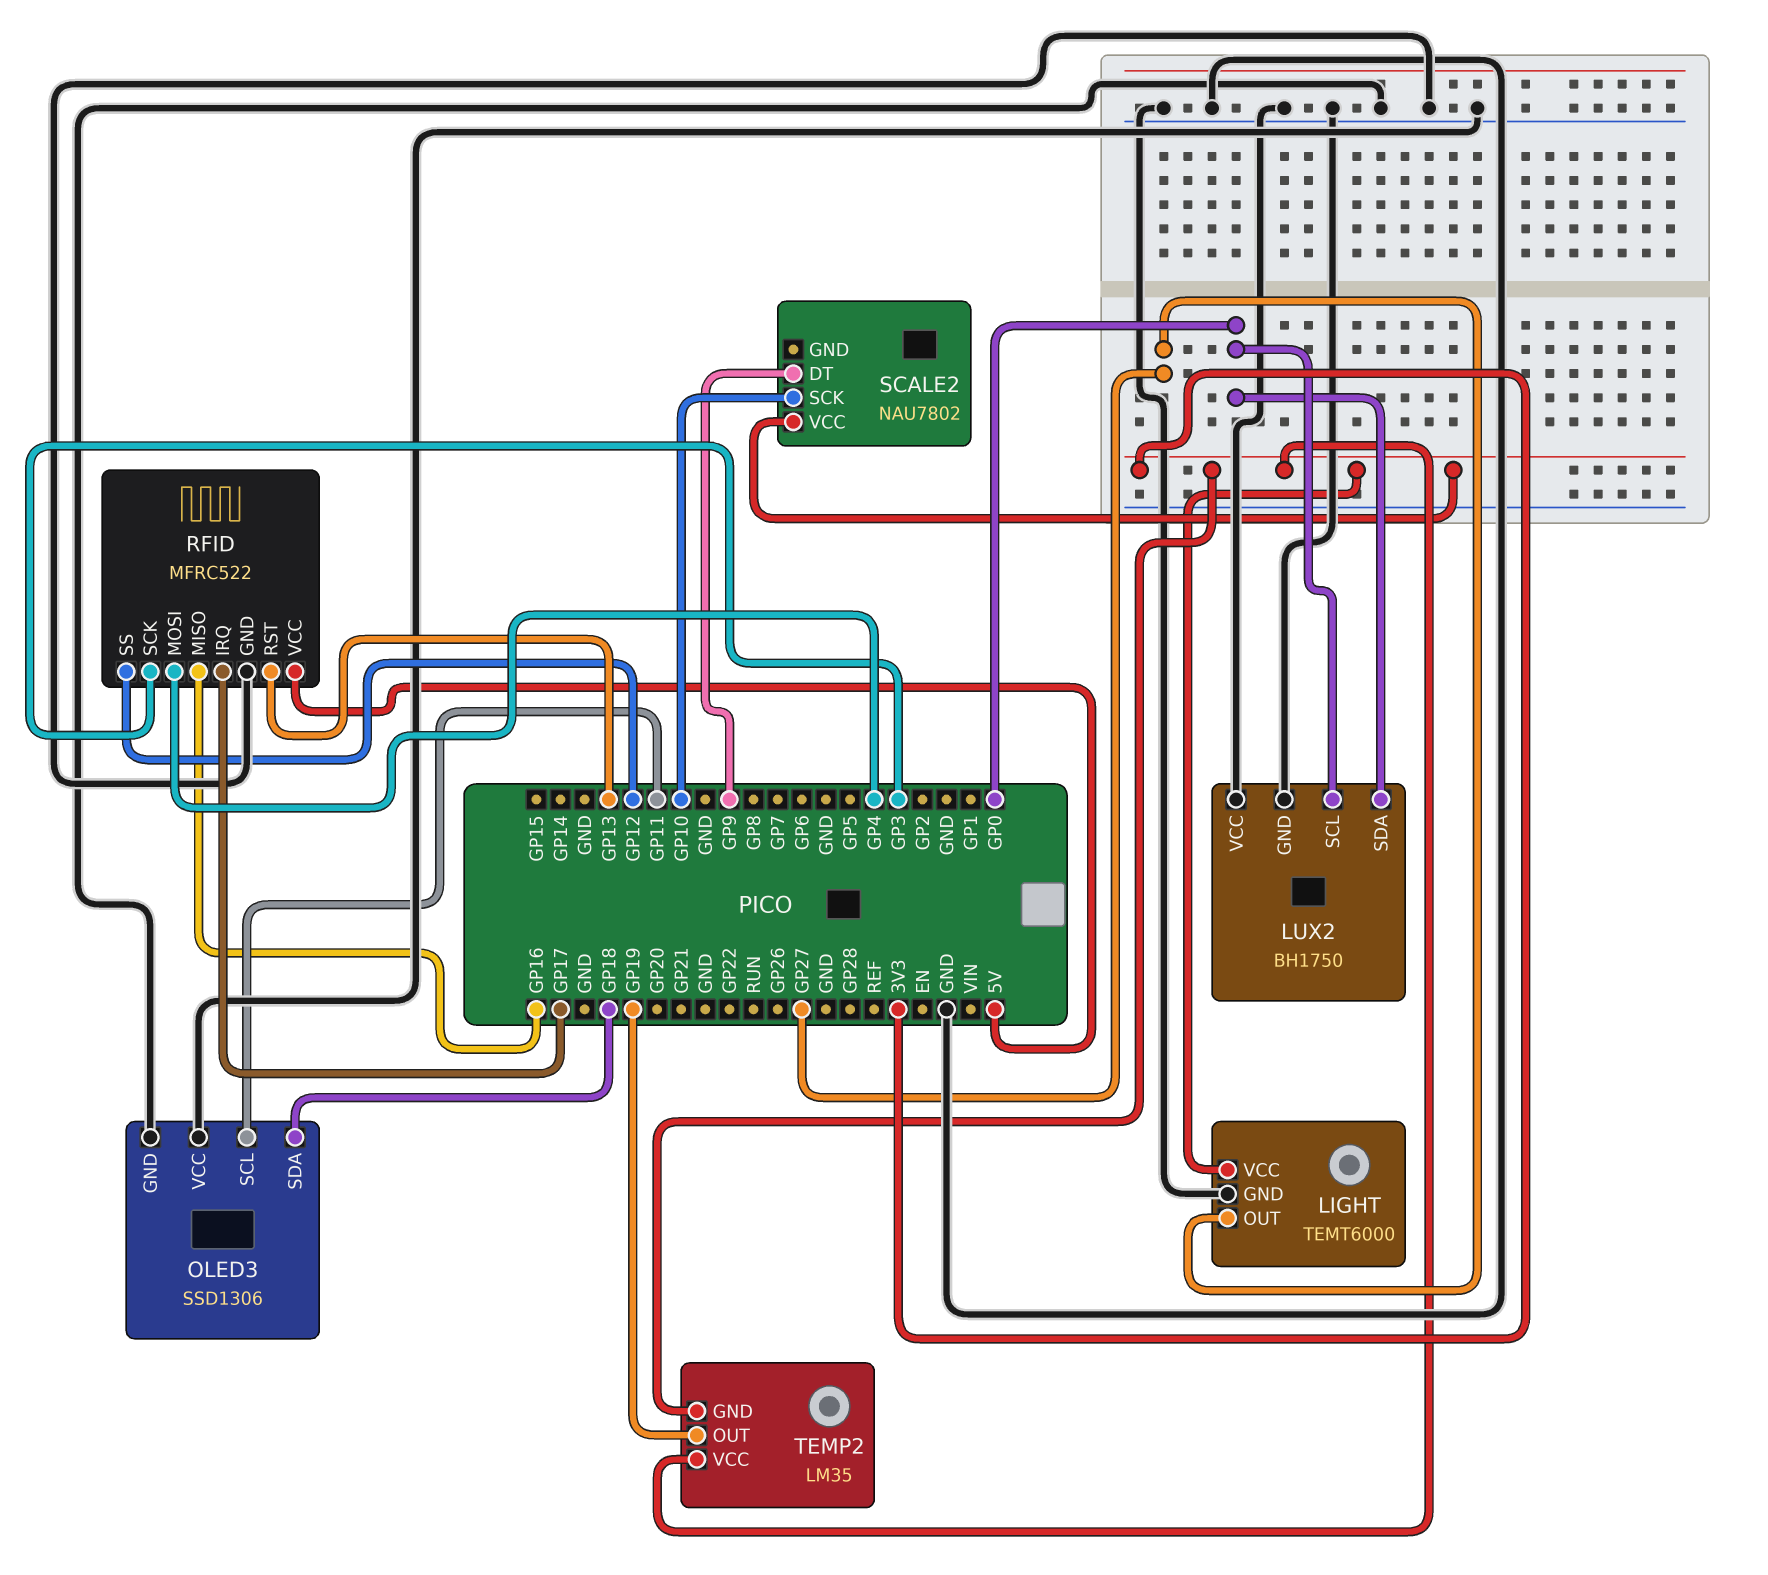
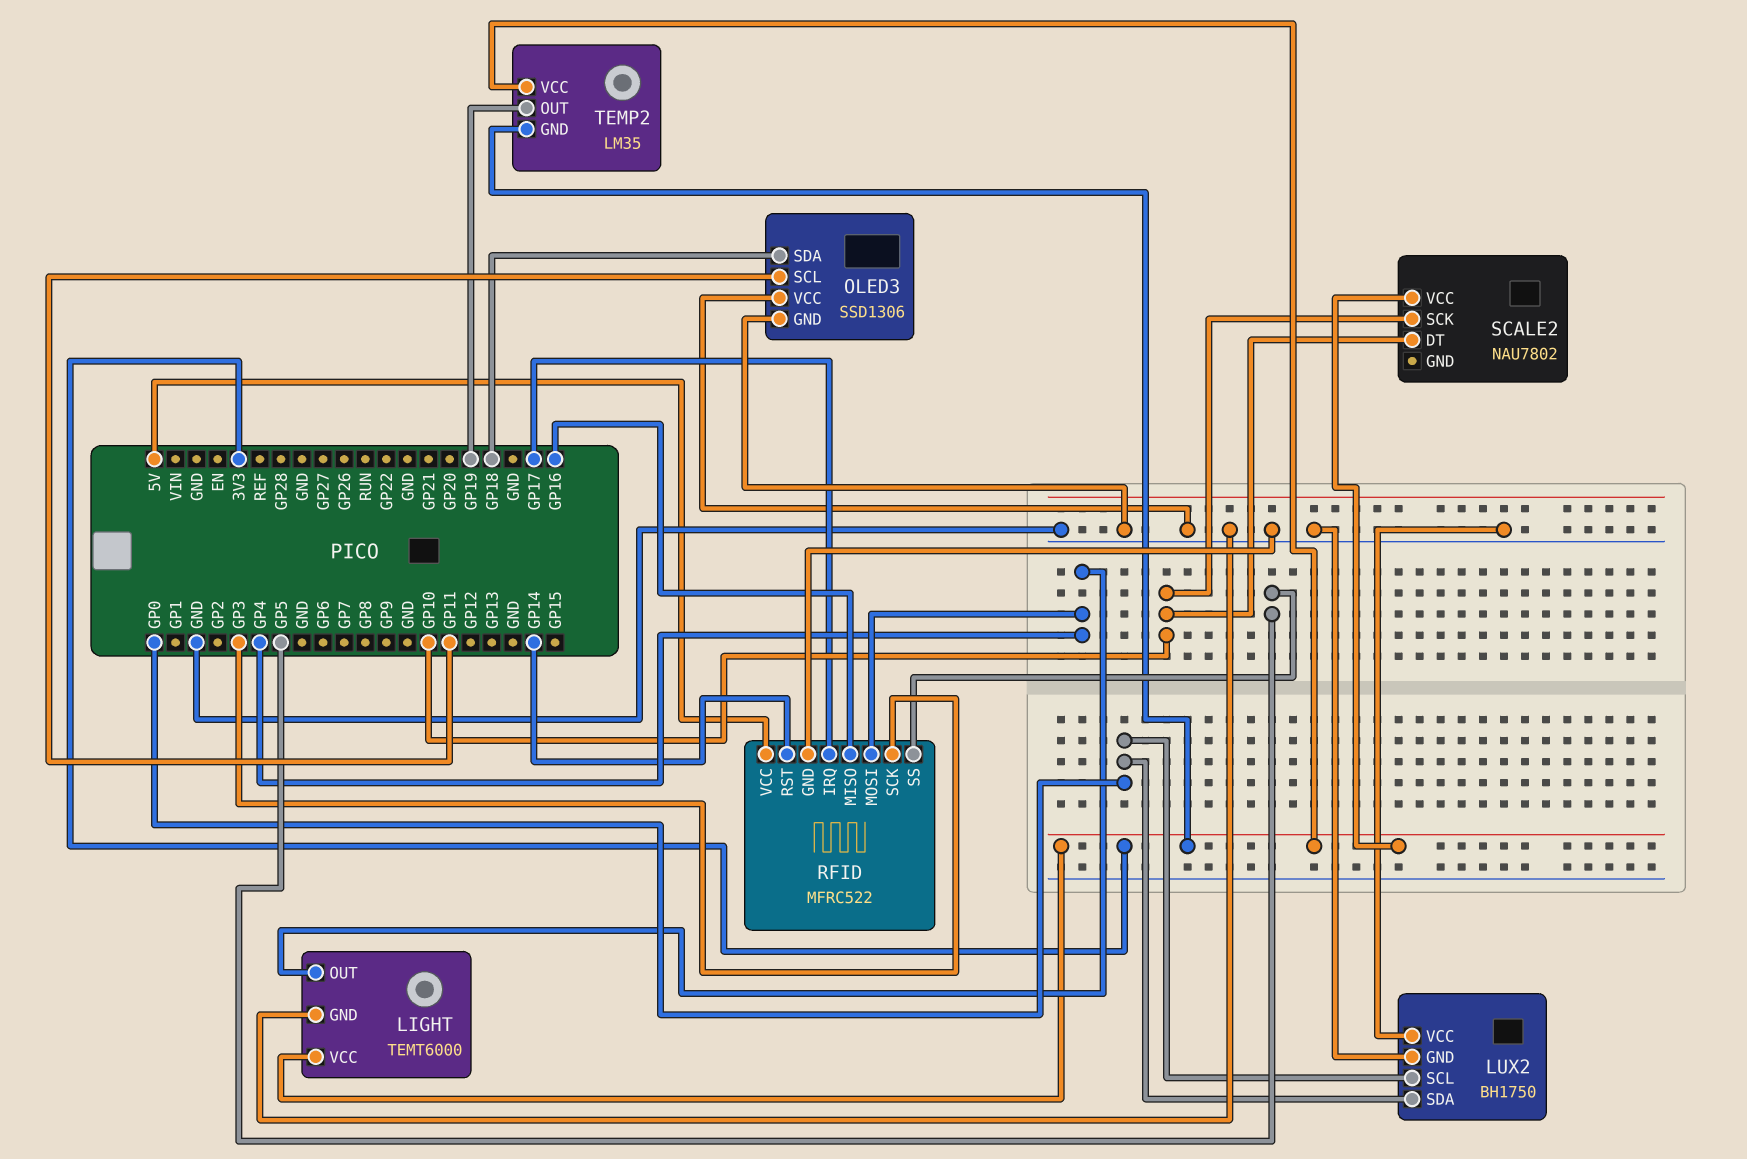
LIGHT pin OUT: GP27 -> GP4
RFID pin RST: GP13 -> GP14
RFID pin SS: GP12 -> GP5
SCALE2 pin DT: GP9 -> GP10

